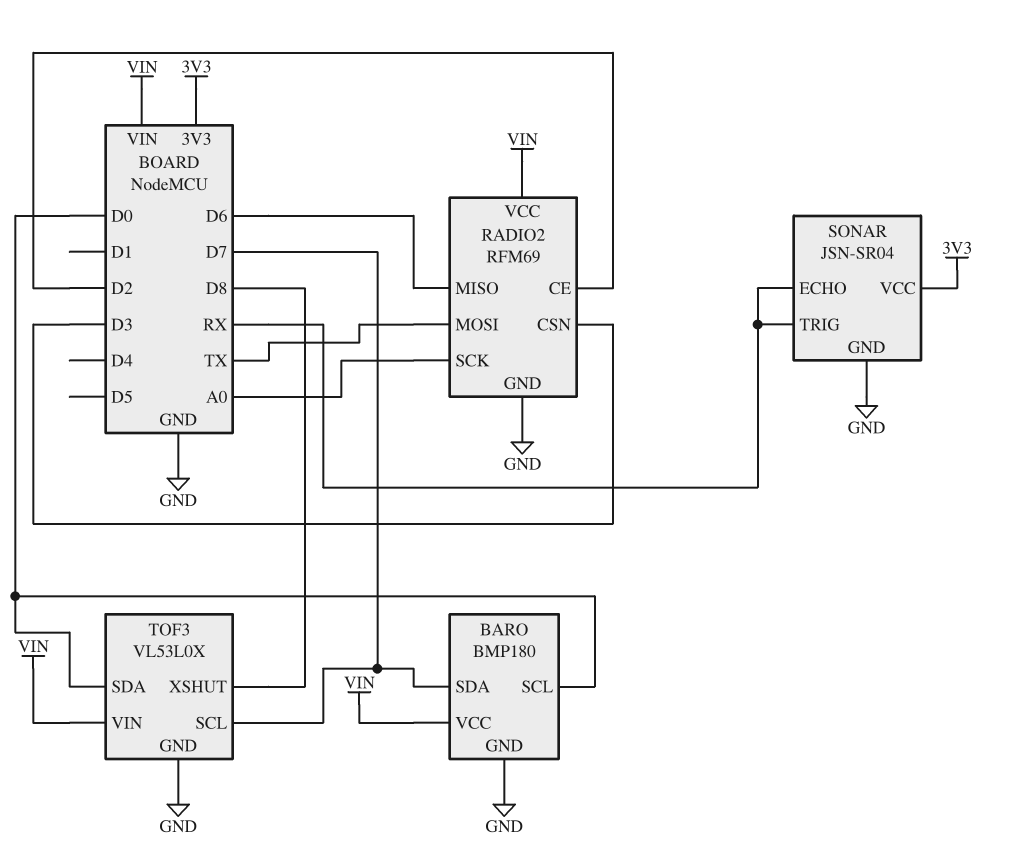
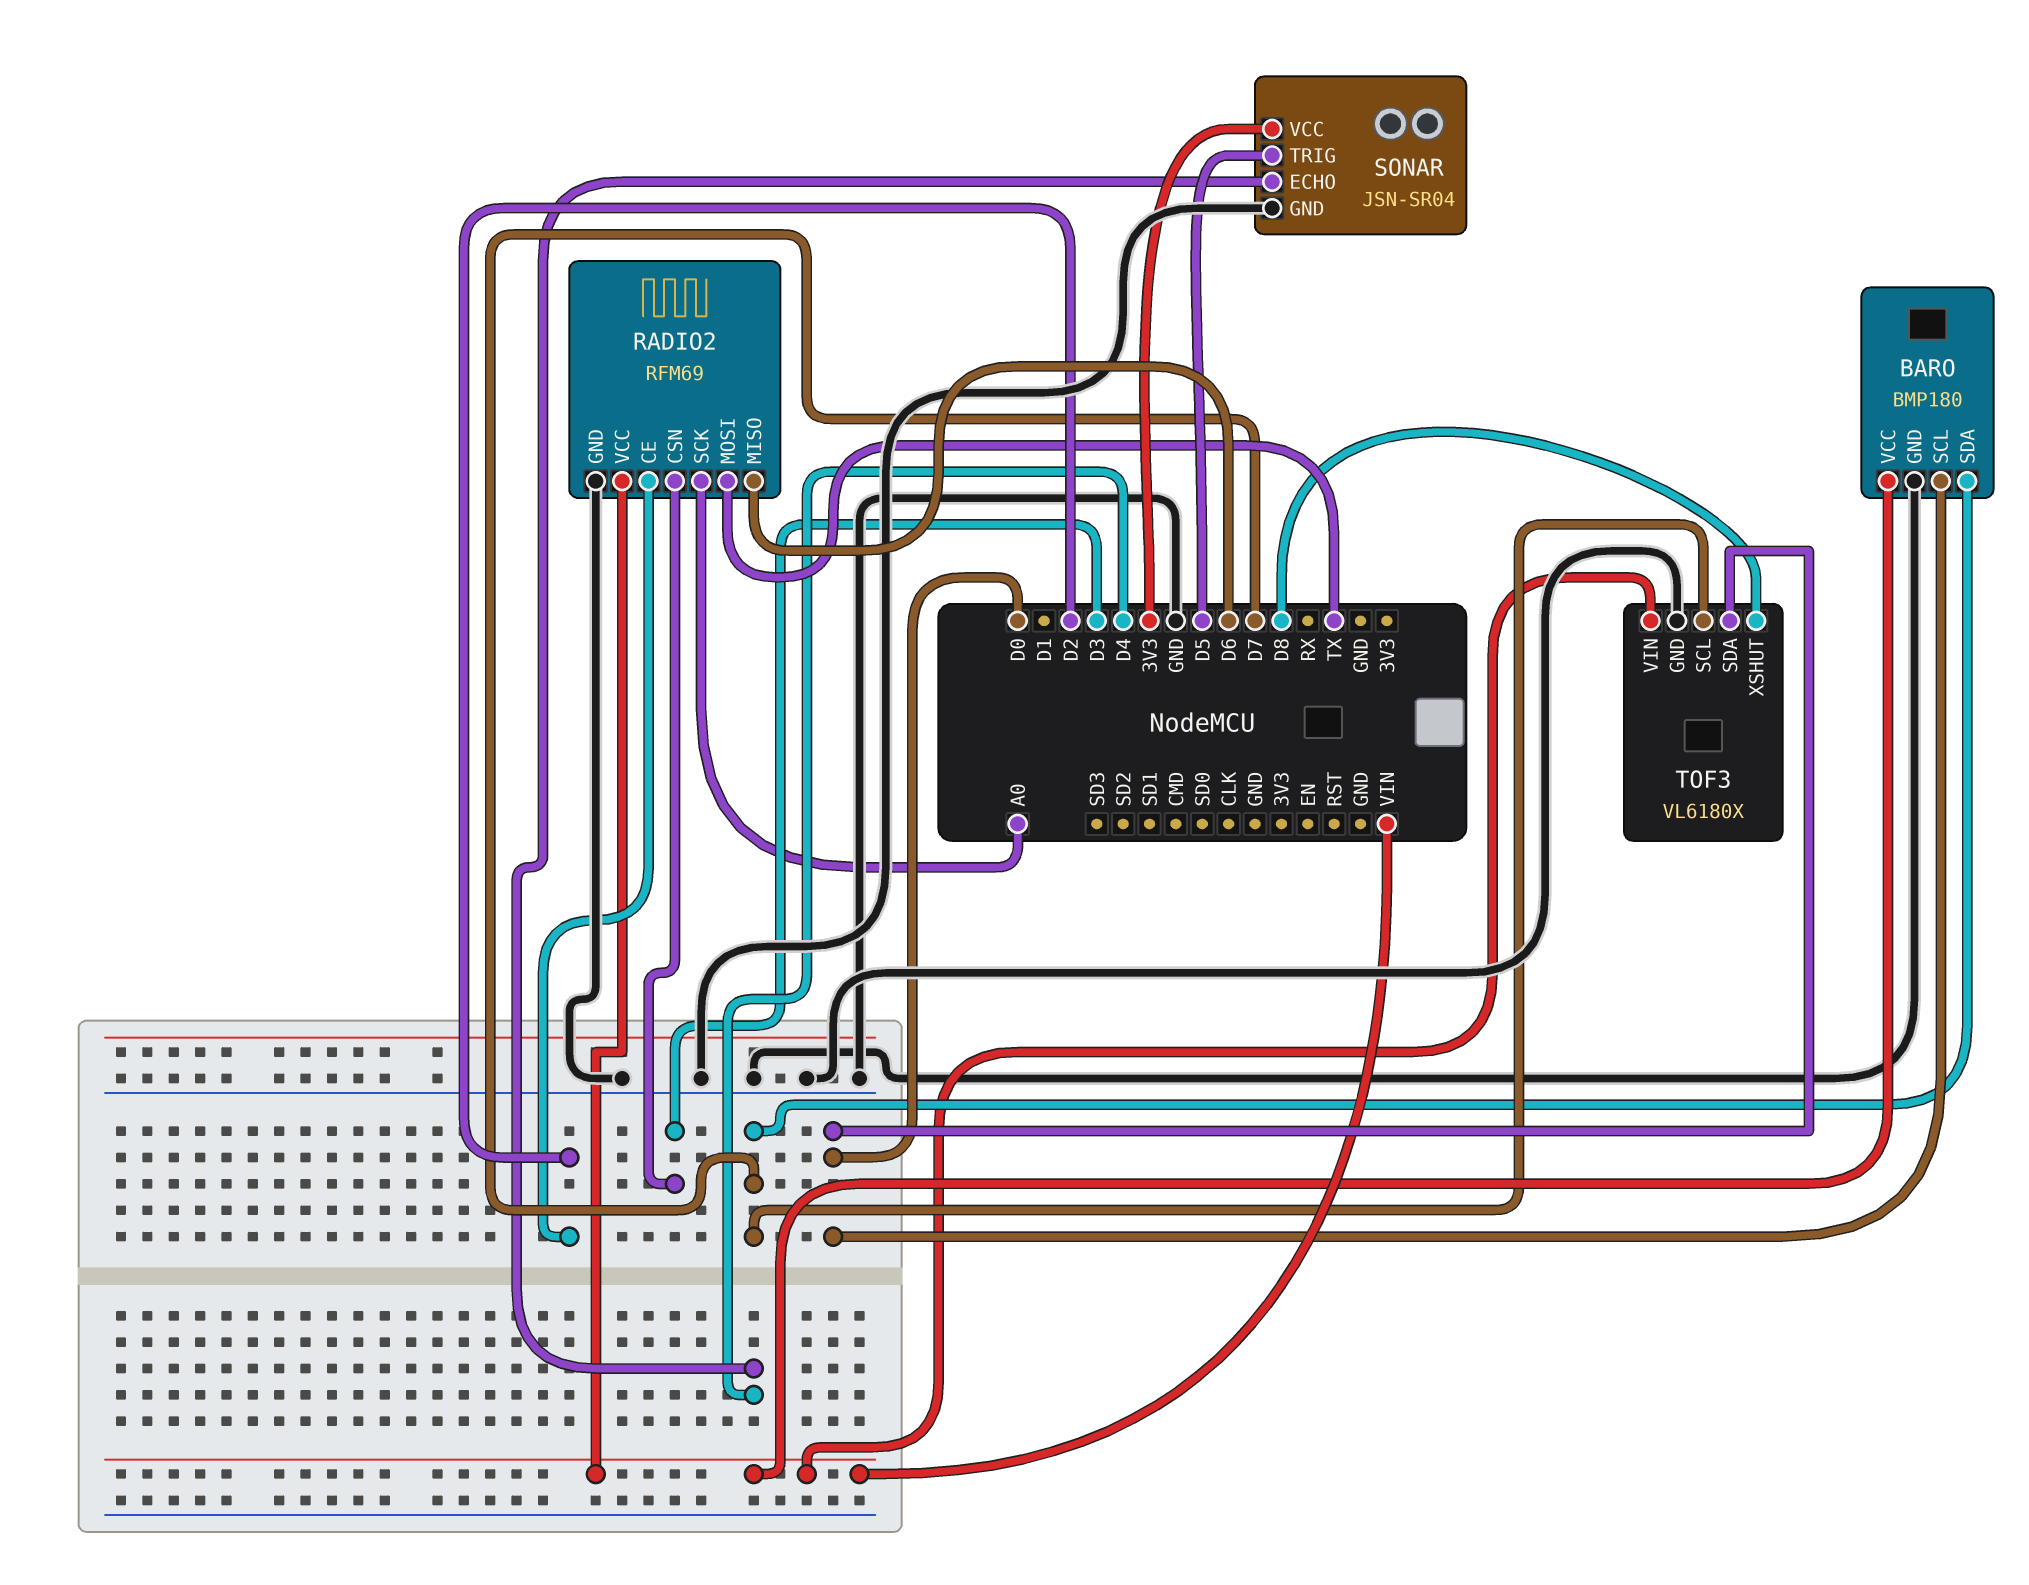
SONAR pin ECHO: RX -> D4
SONAR pin TRIG: RX -> D5
TOF3: VL53L0X -> VL6180X

